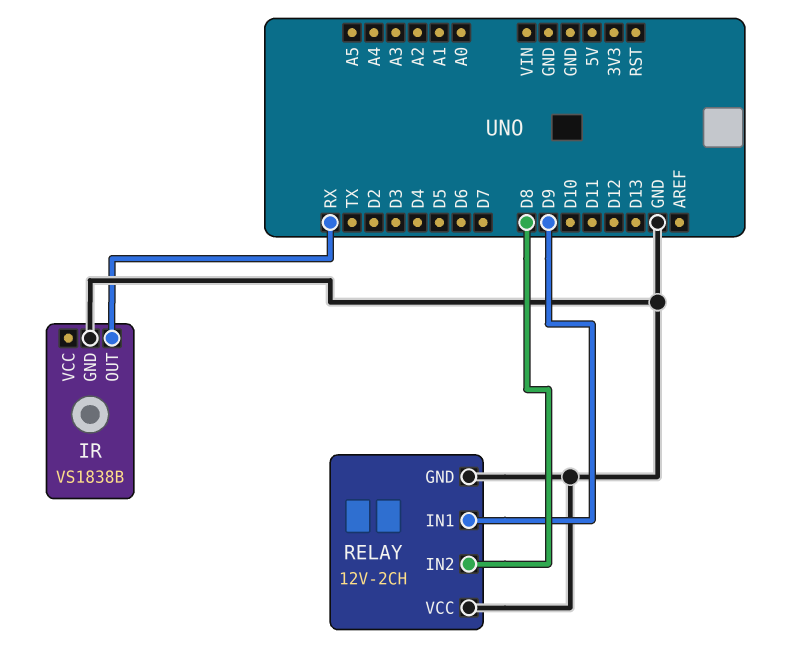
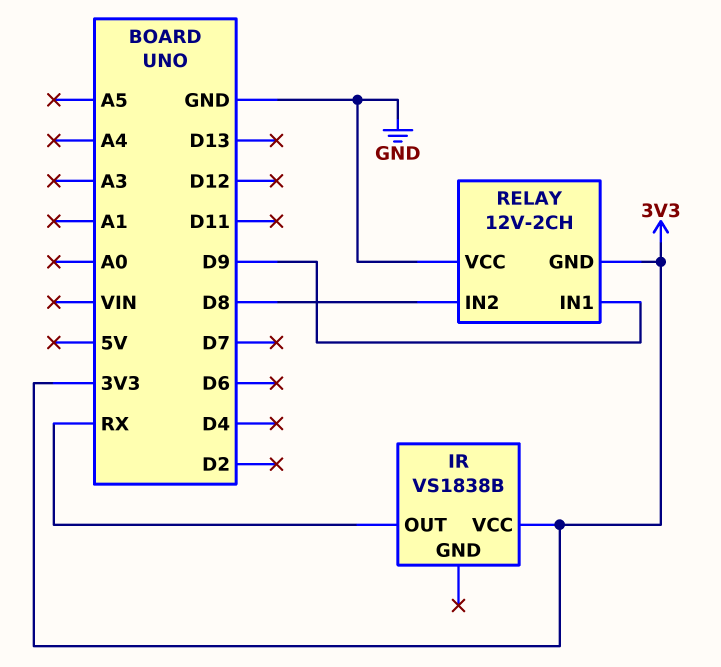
IR pin GND: GND -> none
IR pin VCC: none -> 3V3
RELAY pin GND: GND -> 3V3

